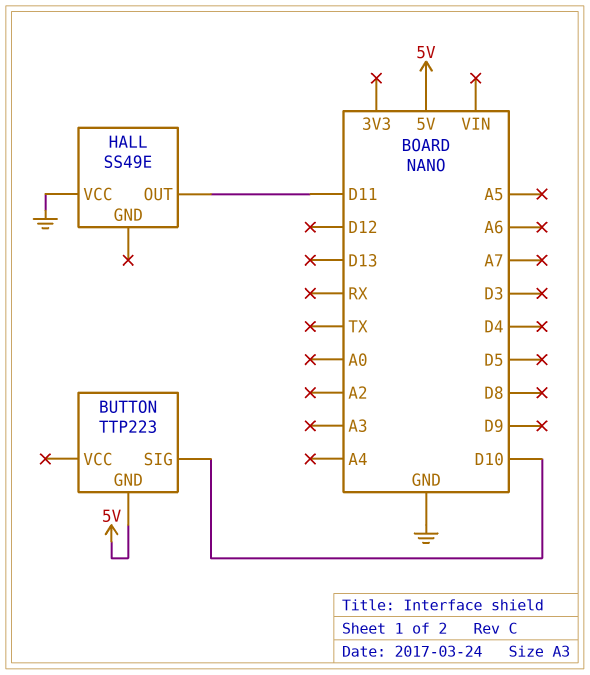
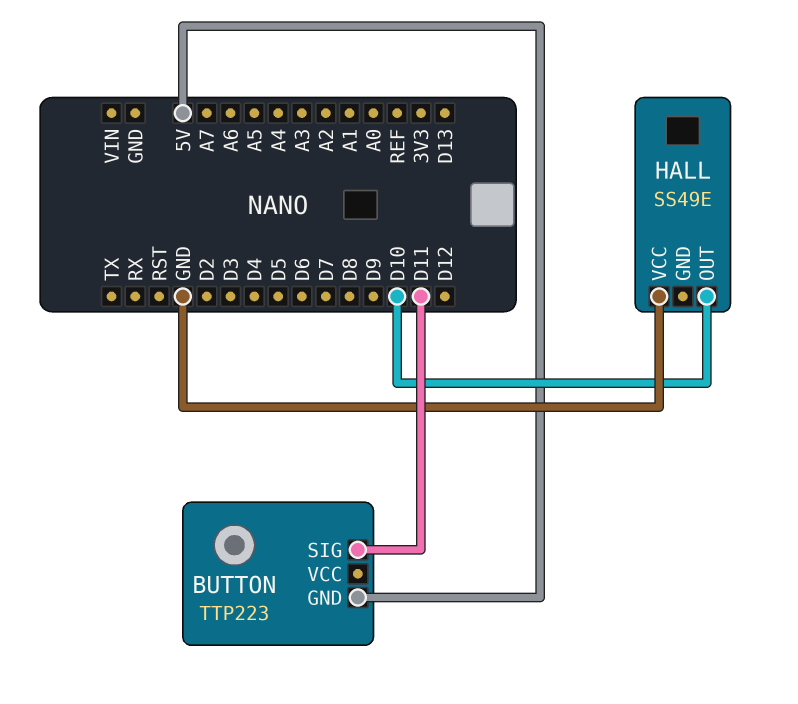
BUTTON pin SIG: D10 -> D11
HALL pin OUT: D11 -> D10

